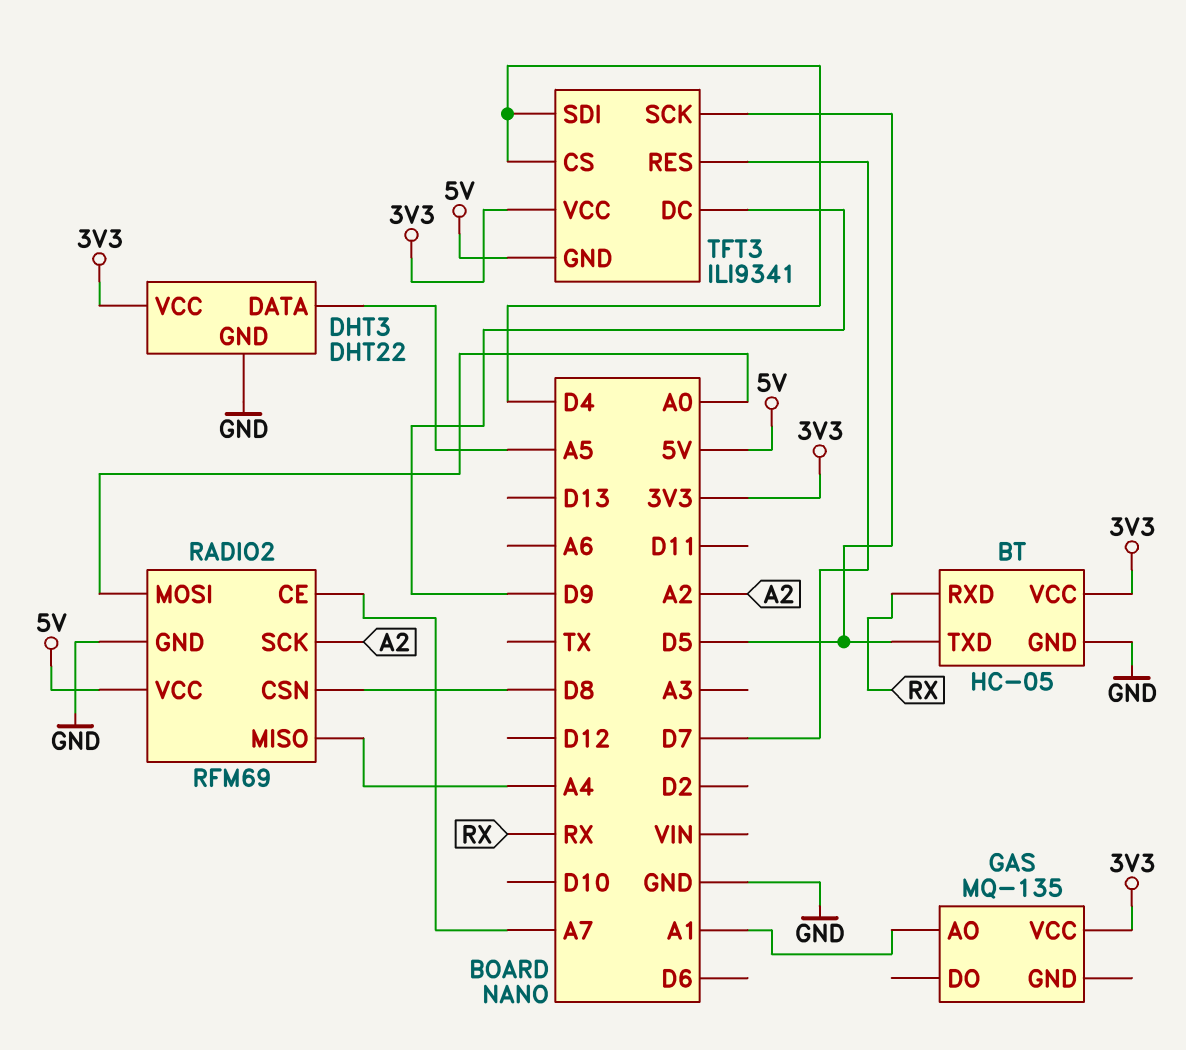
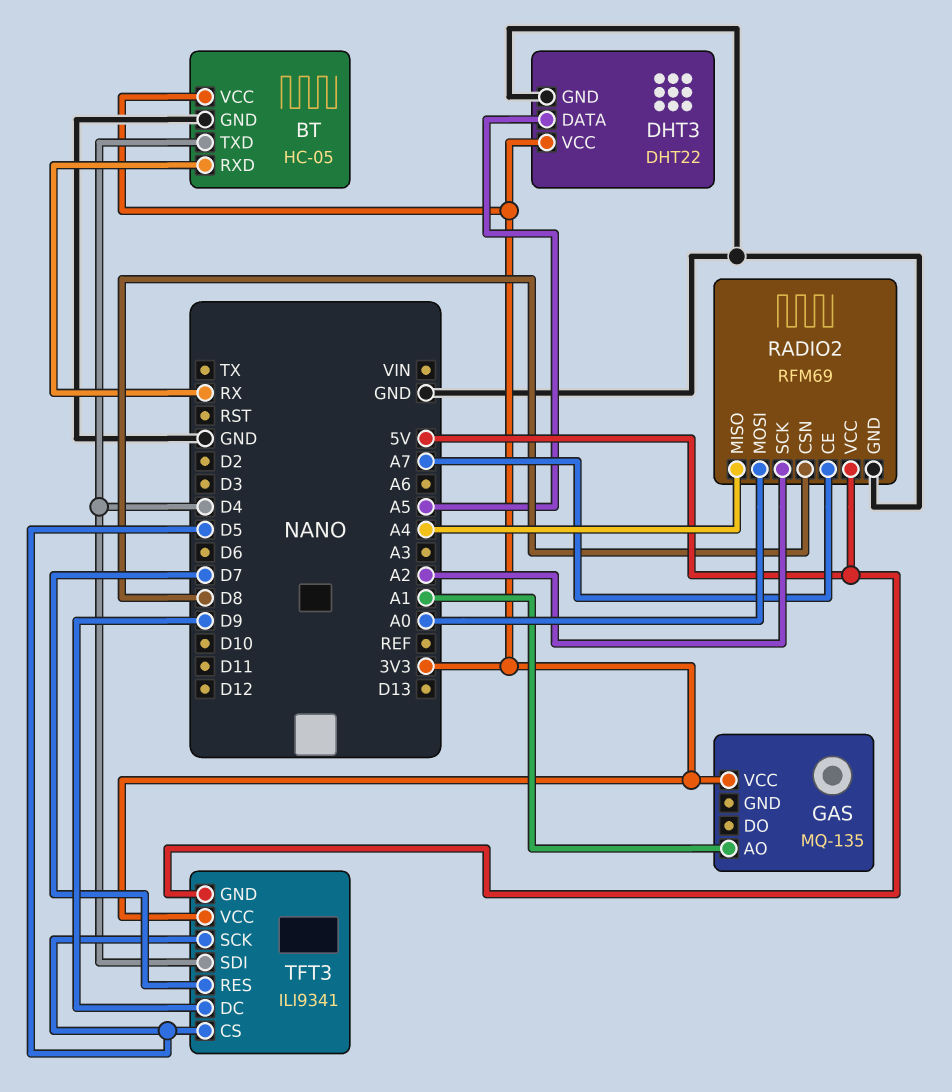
BT pin TXD: D5 -> D4
TFT3 pin CS: D4 -> D5

